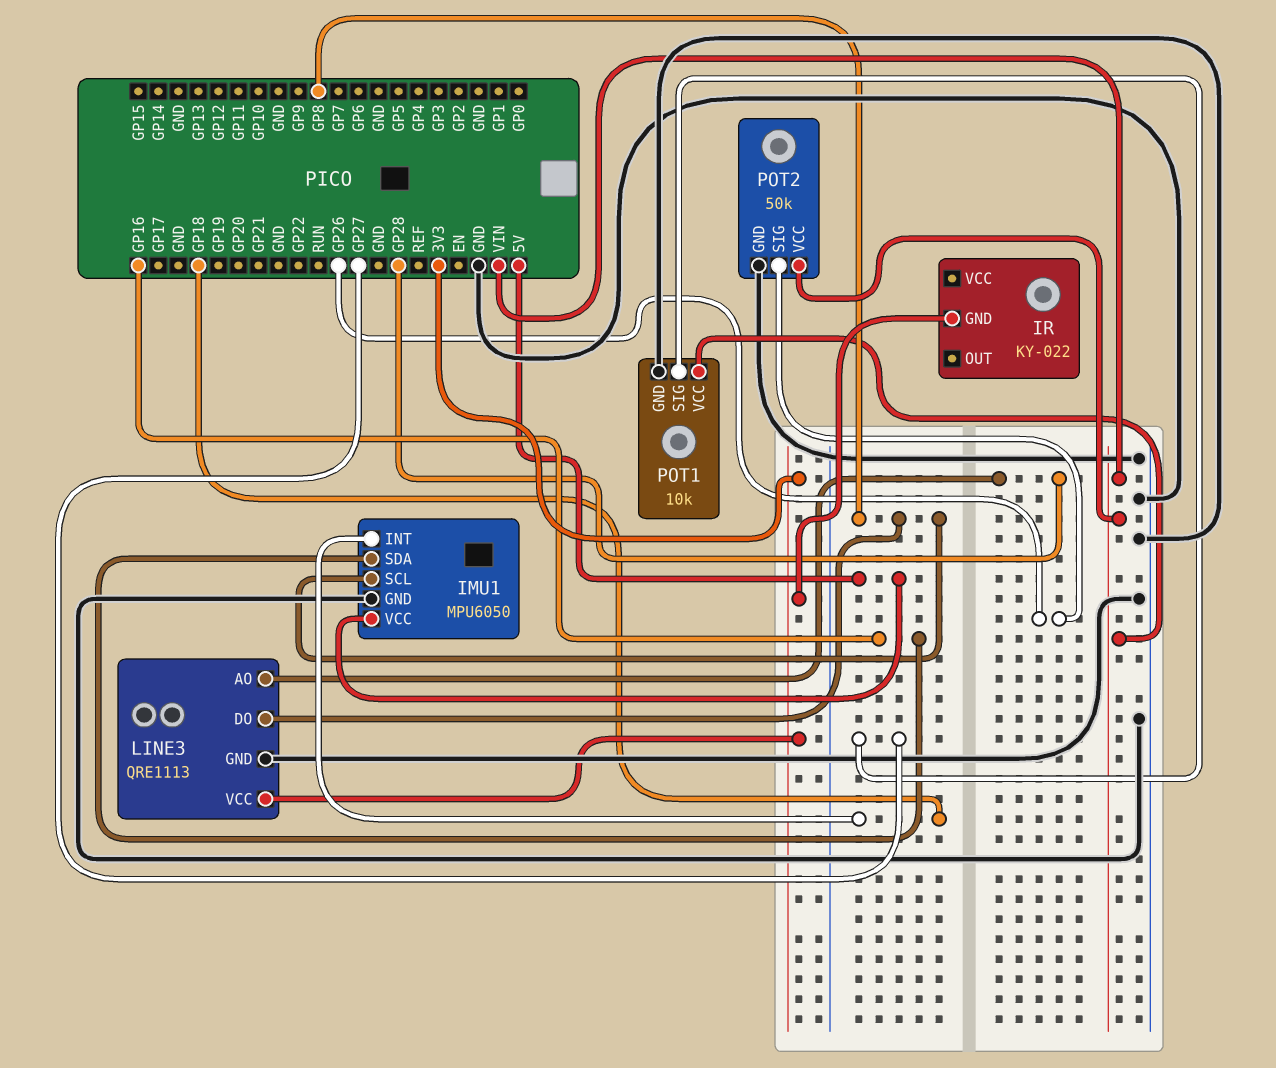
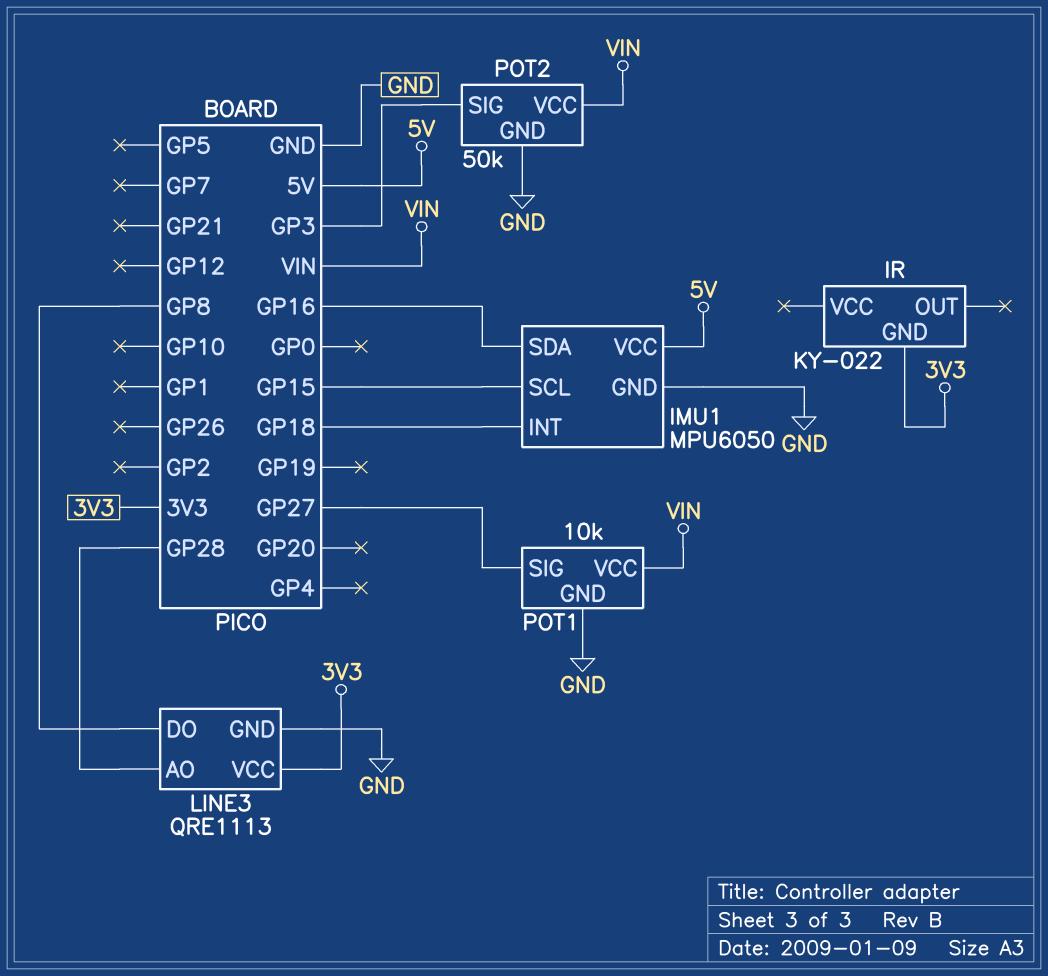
IMU1 pin SCL: GP8 -> GP15
POT2 pin SIG: GP26 -> GP3

